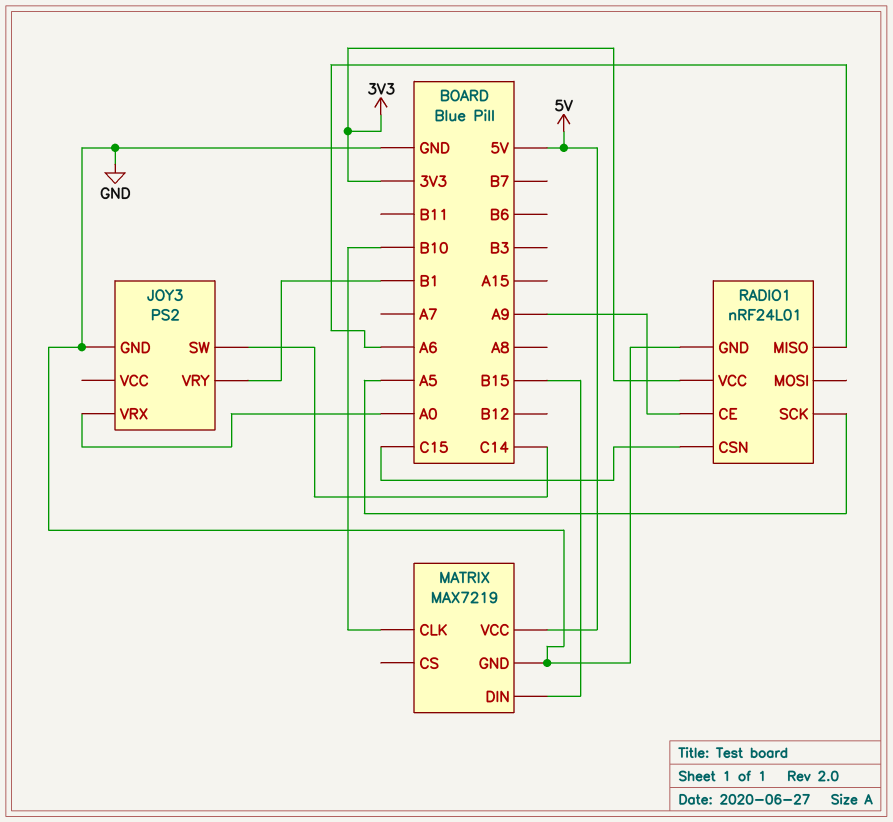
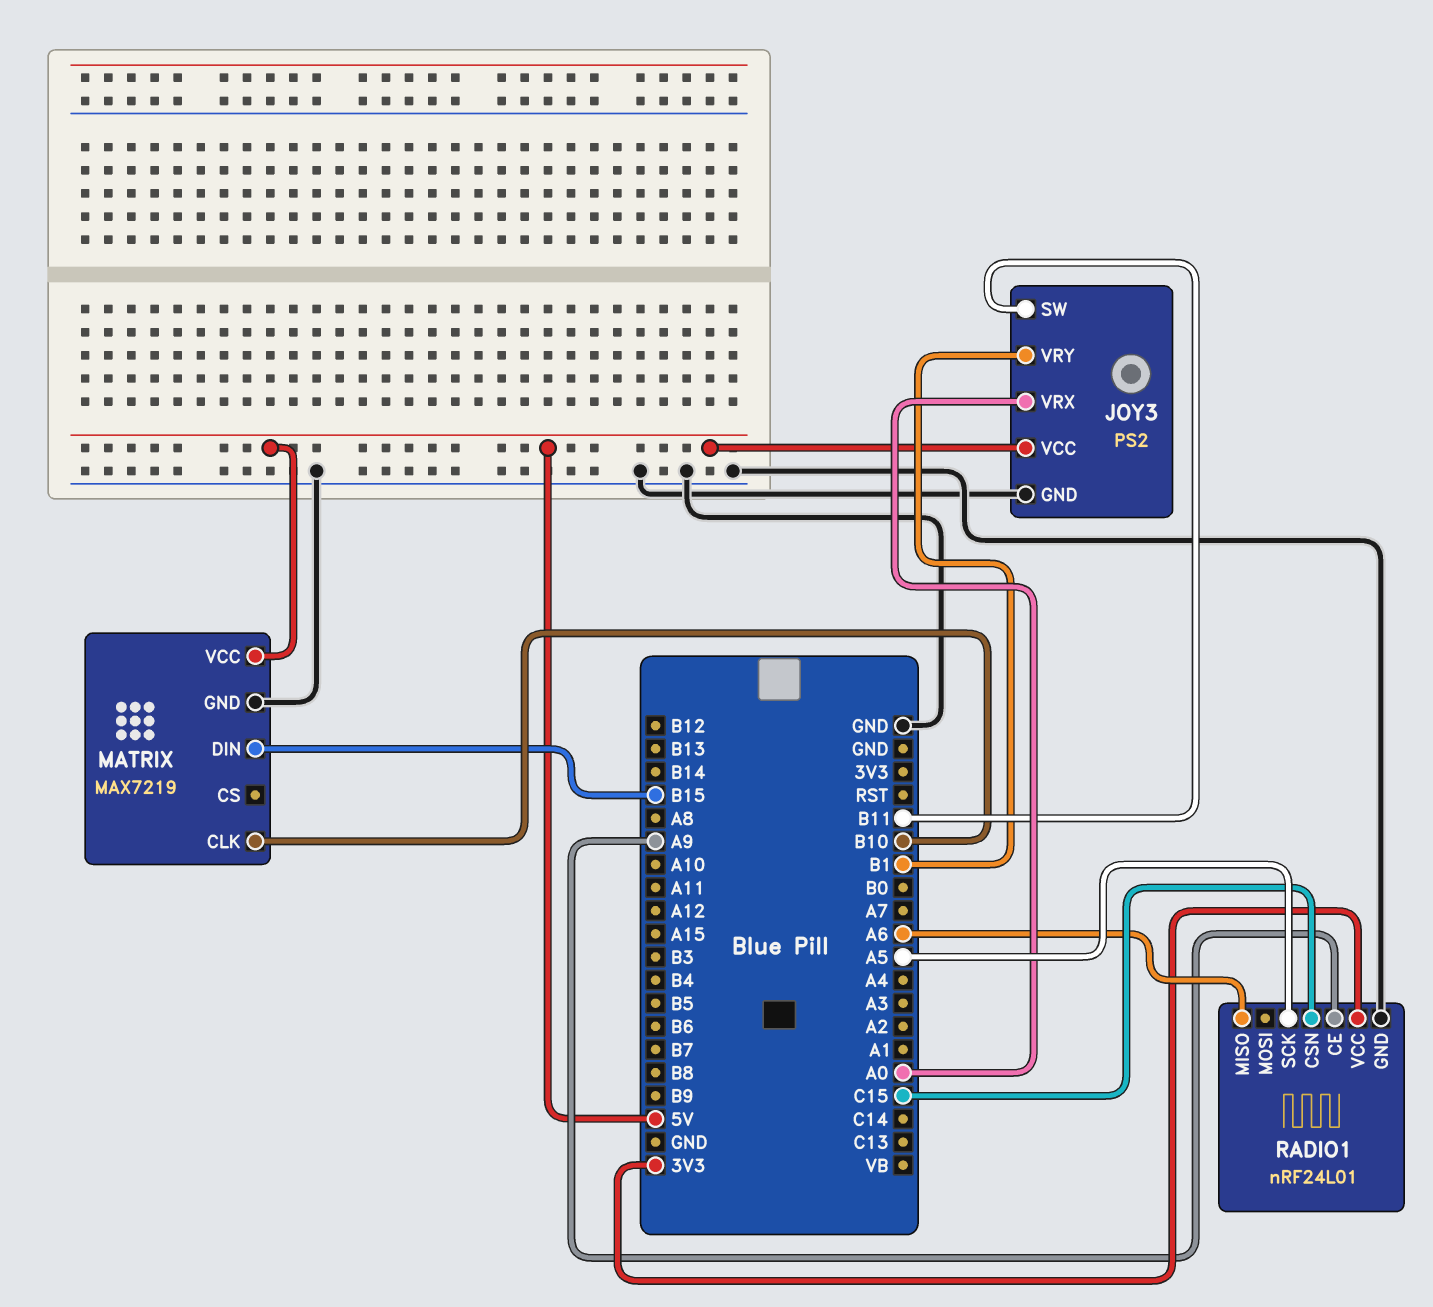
JOY3 pin SW: C14 -> B11
JOY3 pin VCC: none -> 5V

